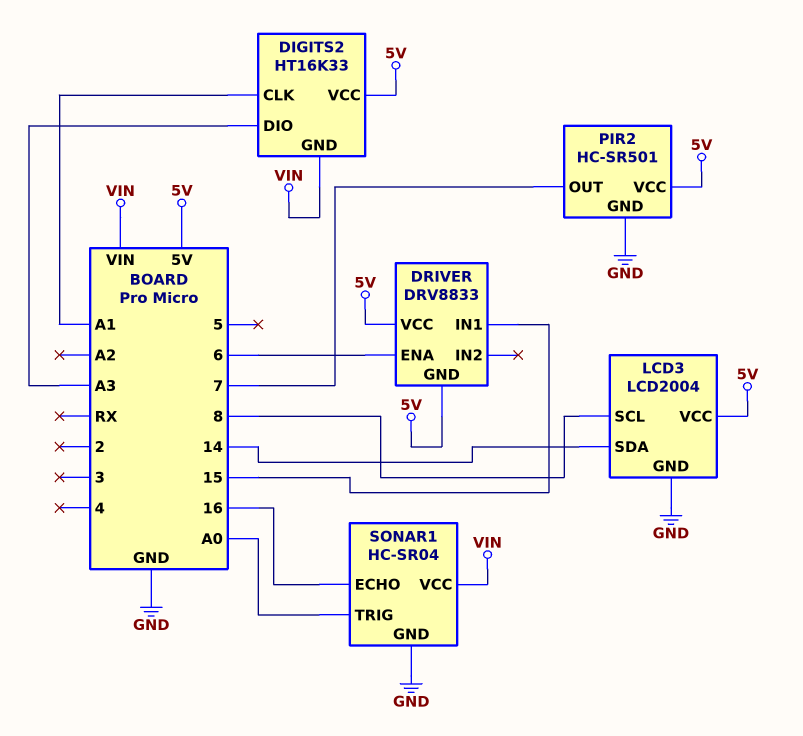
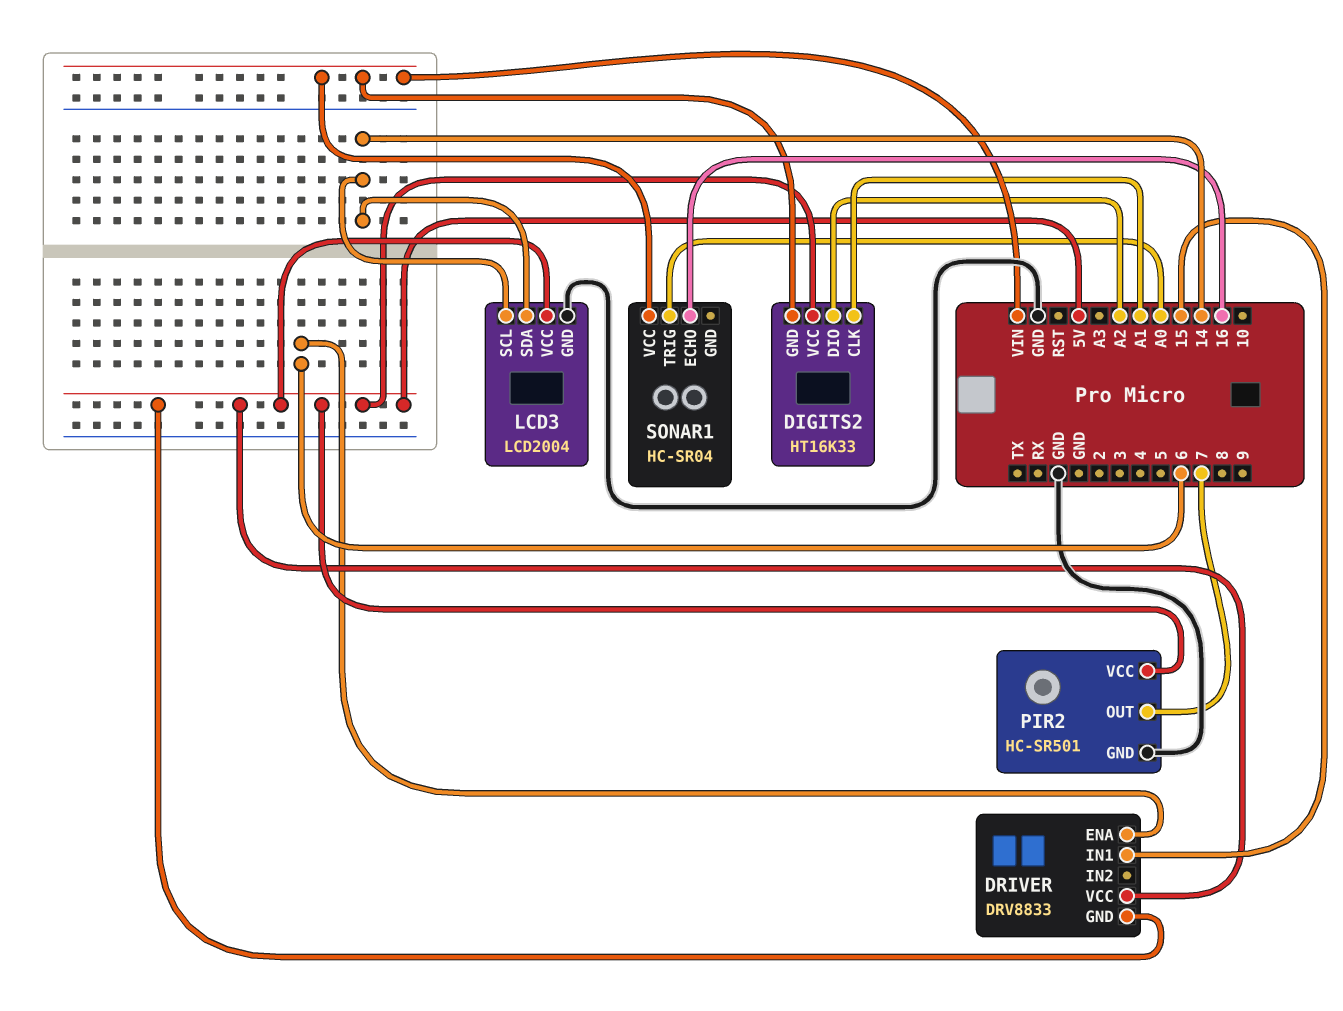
DIGITS2 pin DIO: A3 -> A2
LCD3 pin SCL: 8 -> 14
SONAR1 pin GND: GND -> none

